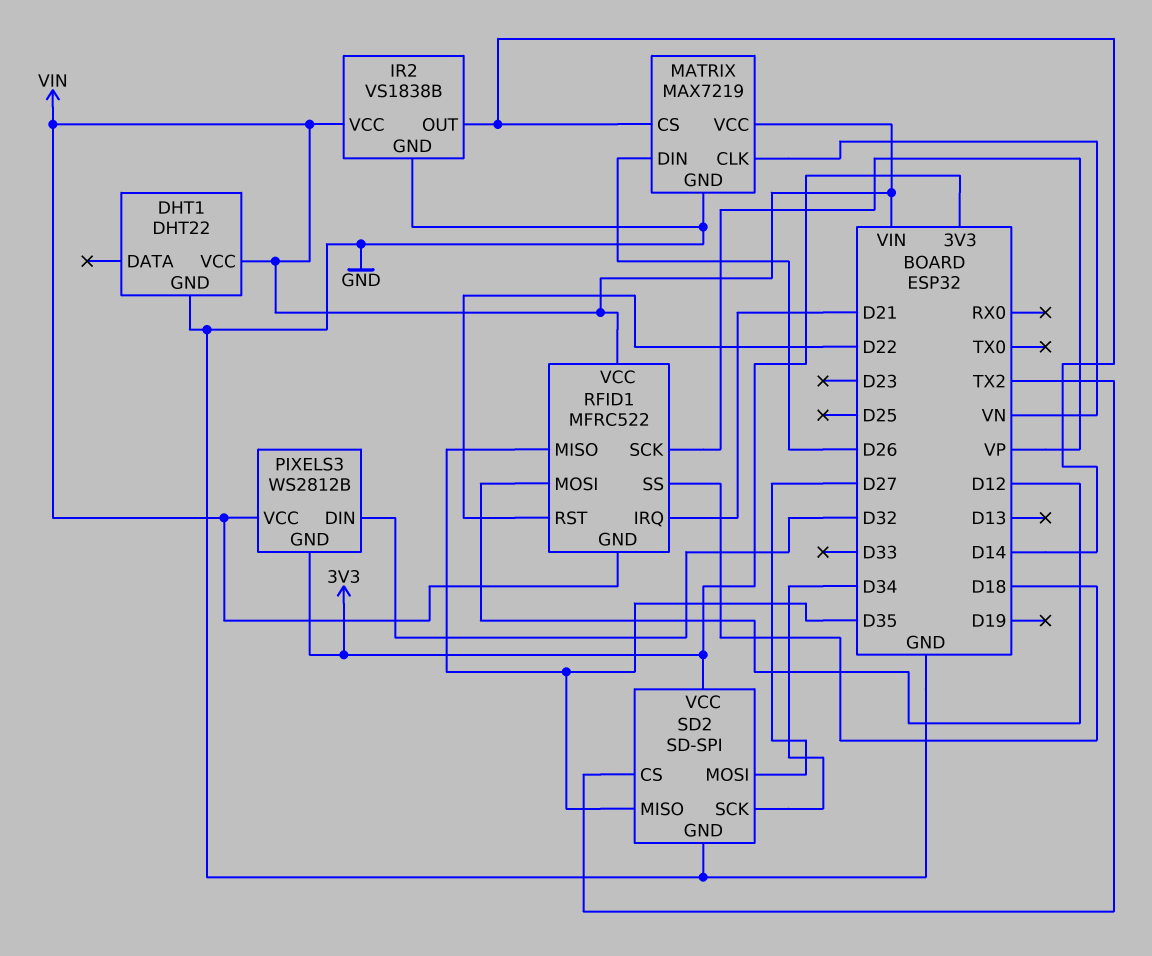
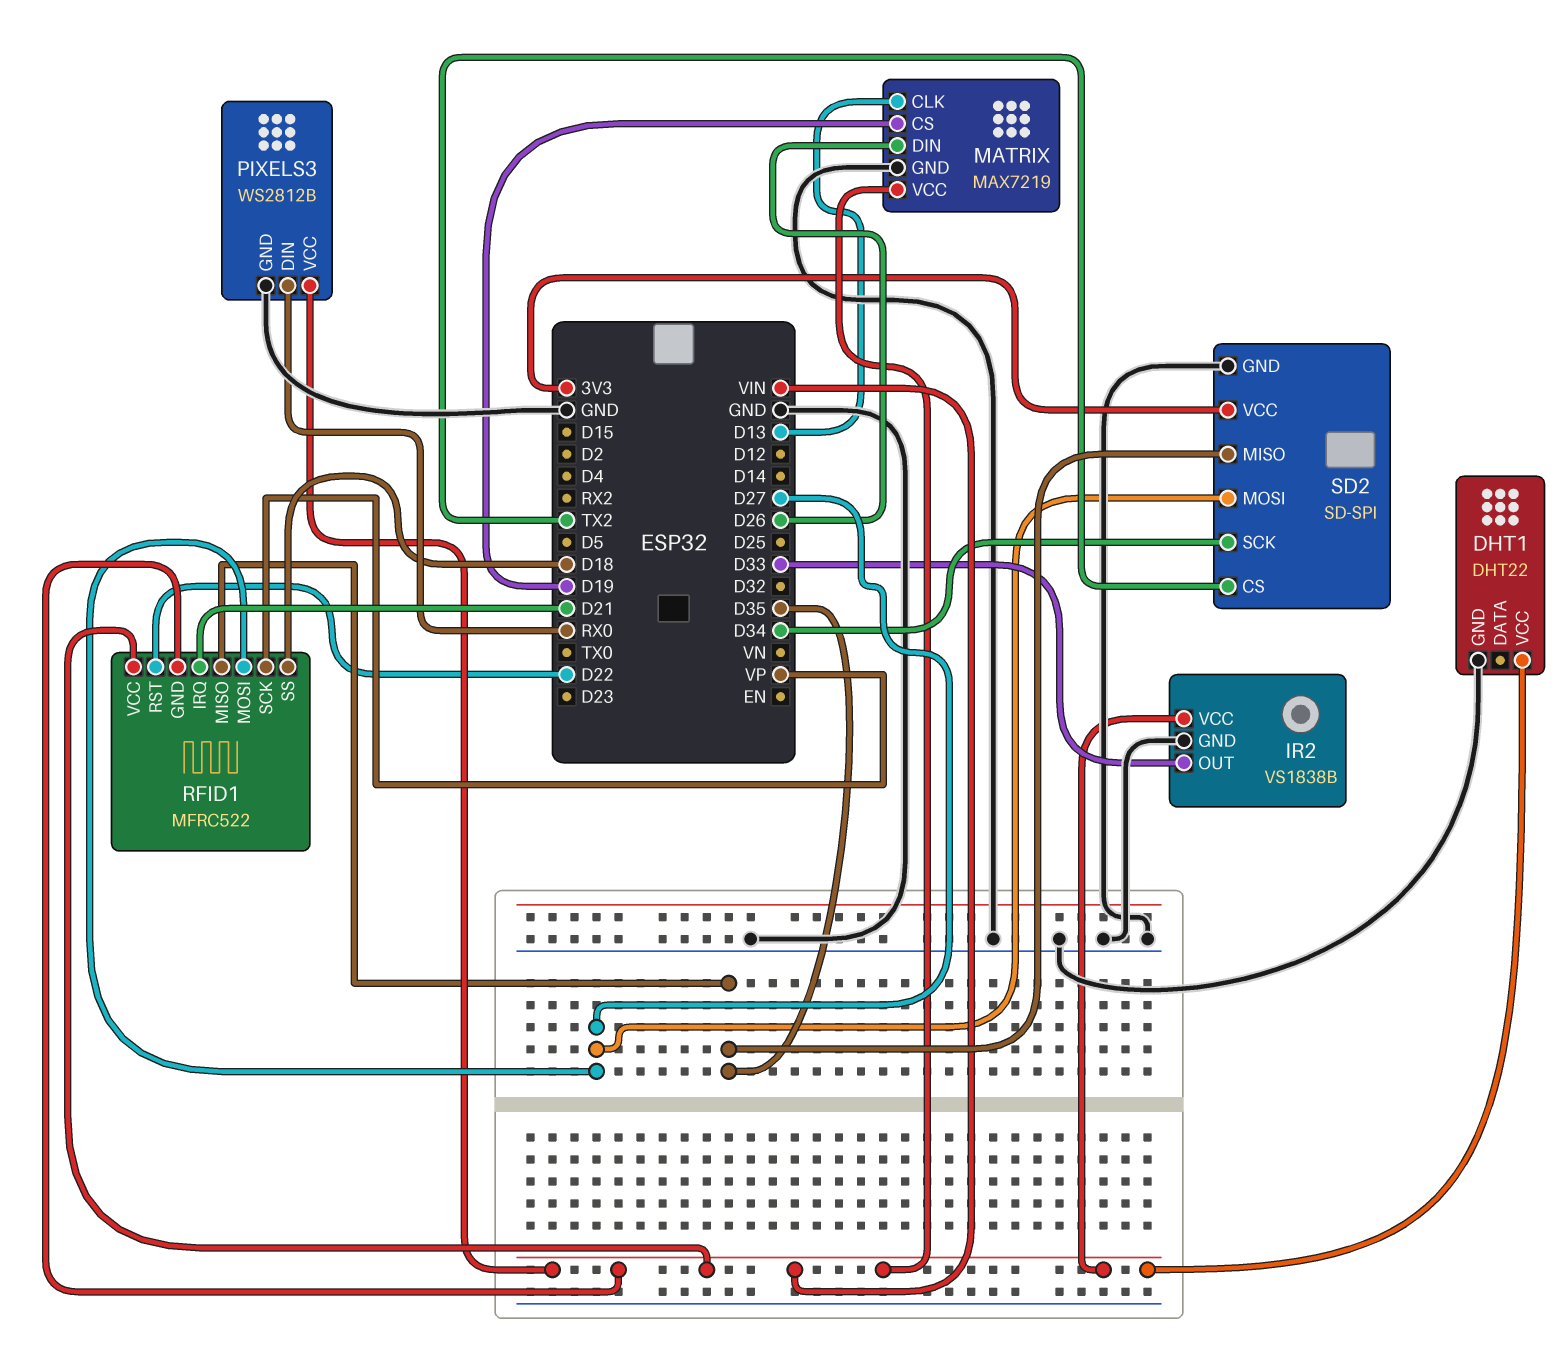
IR2 pin OUT: D14 -> D33
MATRIX pin CLK: VN -> D13
MATRIX pin CS: D14 -> D19
PIXELS3 pin DIN: D32 -> RX0
PIXELS3 pin GND: 3V3 -> GND
RFID1 pin MOSI: D12 -> D27

